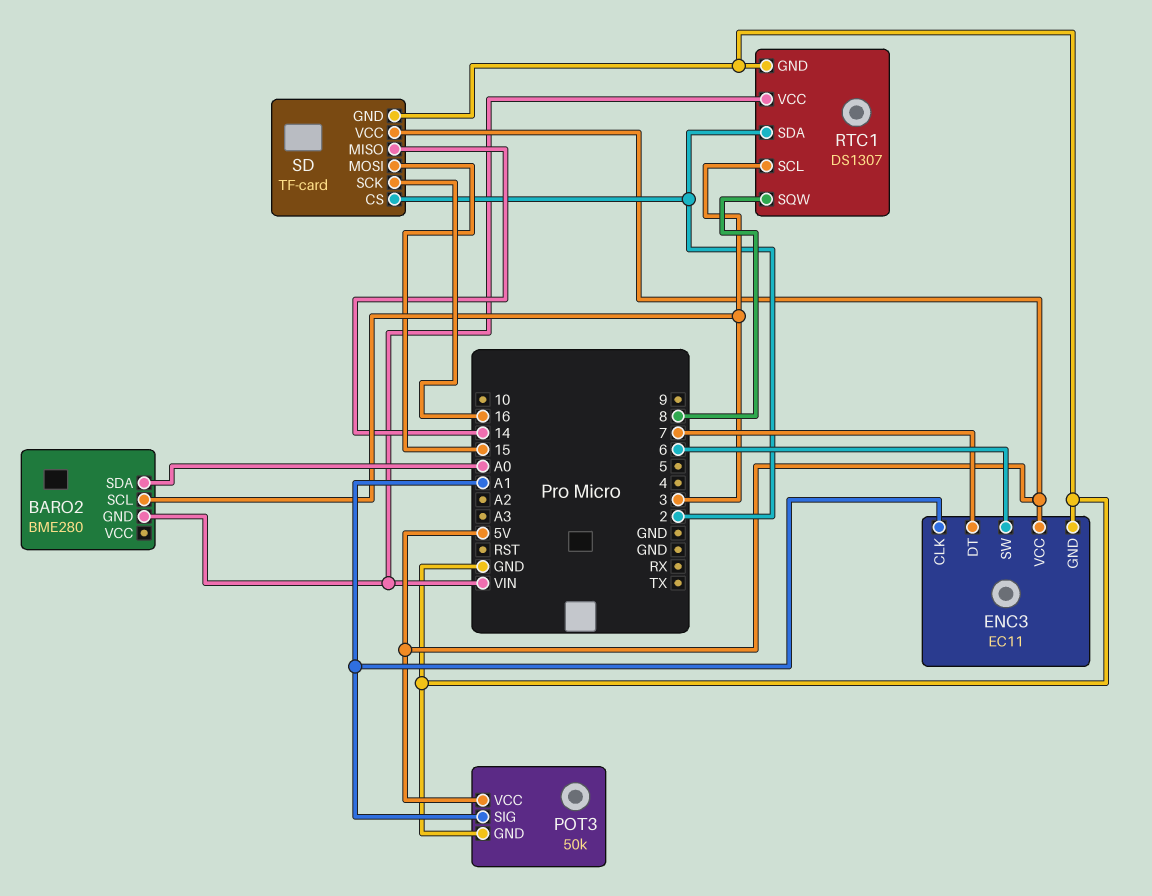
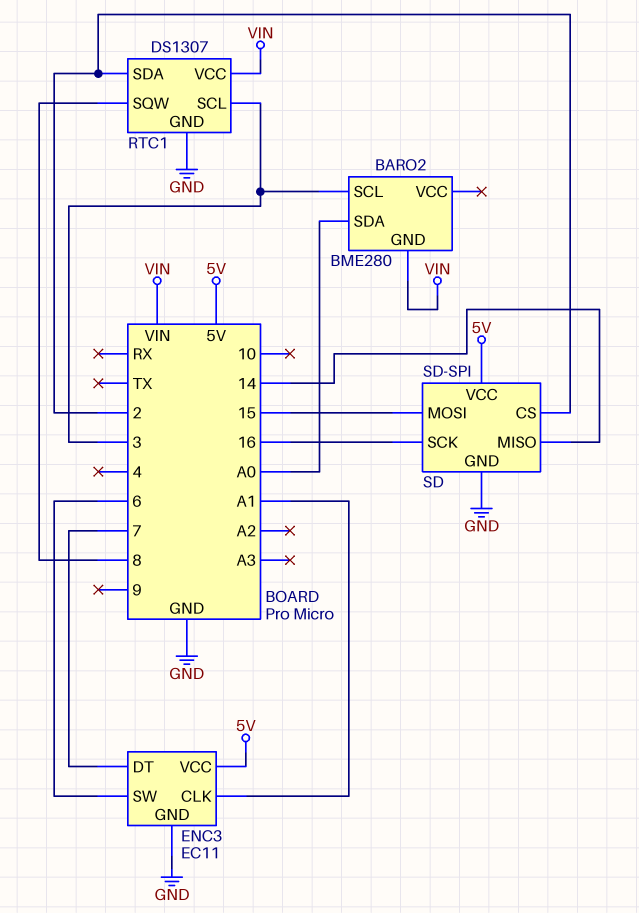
POT3: 50k -> none
POT3 pin GND: GND -> none
POT3 pin SIG: A1 -> none
POT3 pin VCC: 5V -> none
SD: TF-card -> SD-SPI

